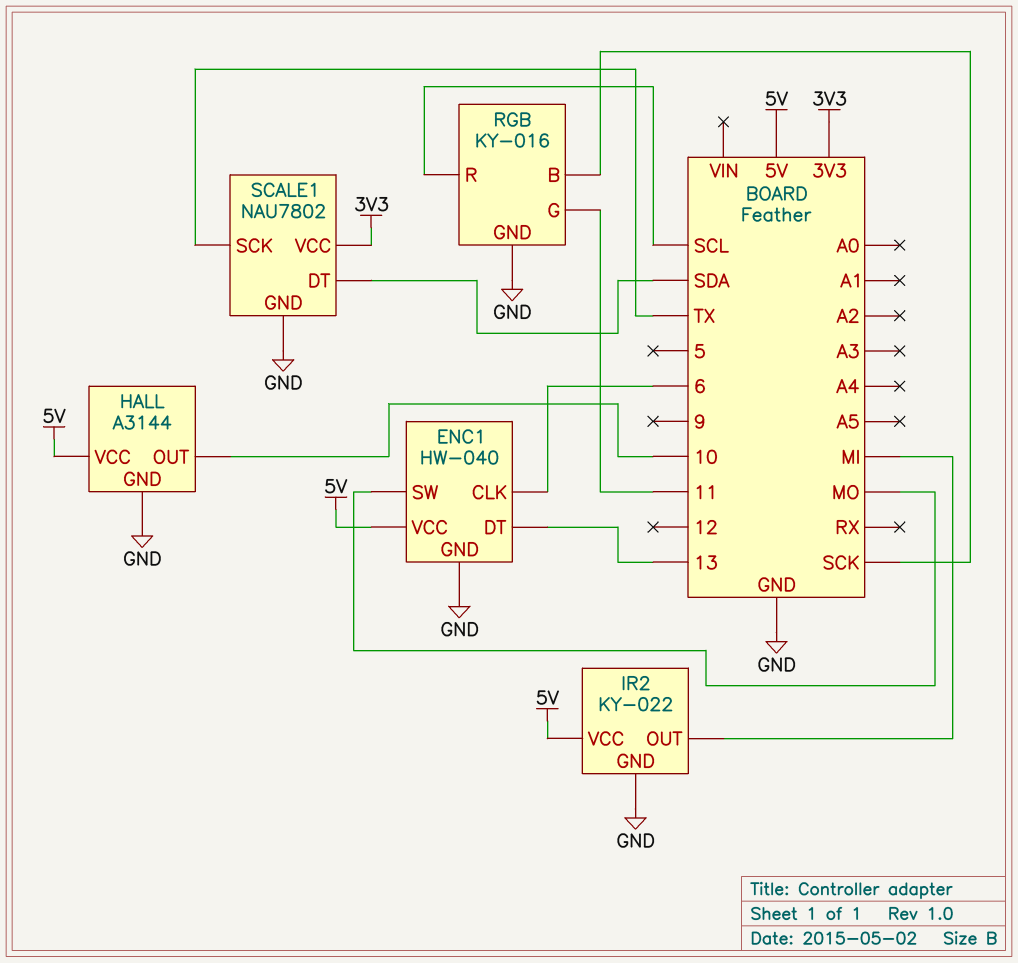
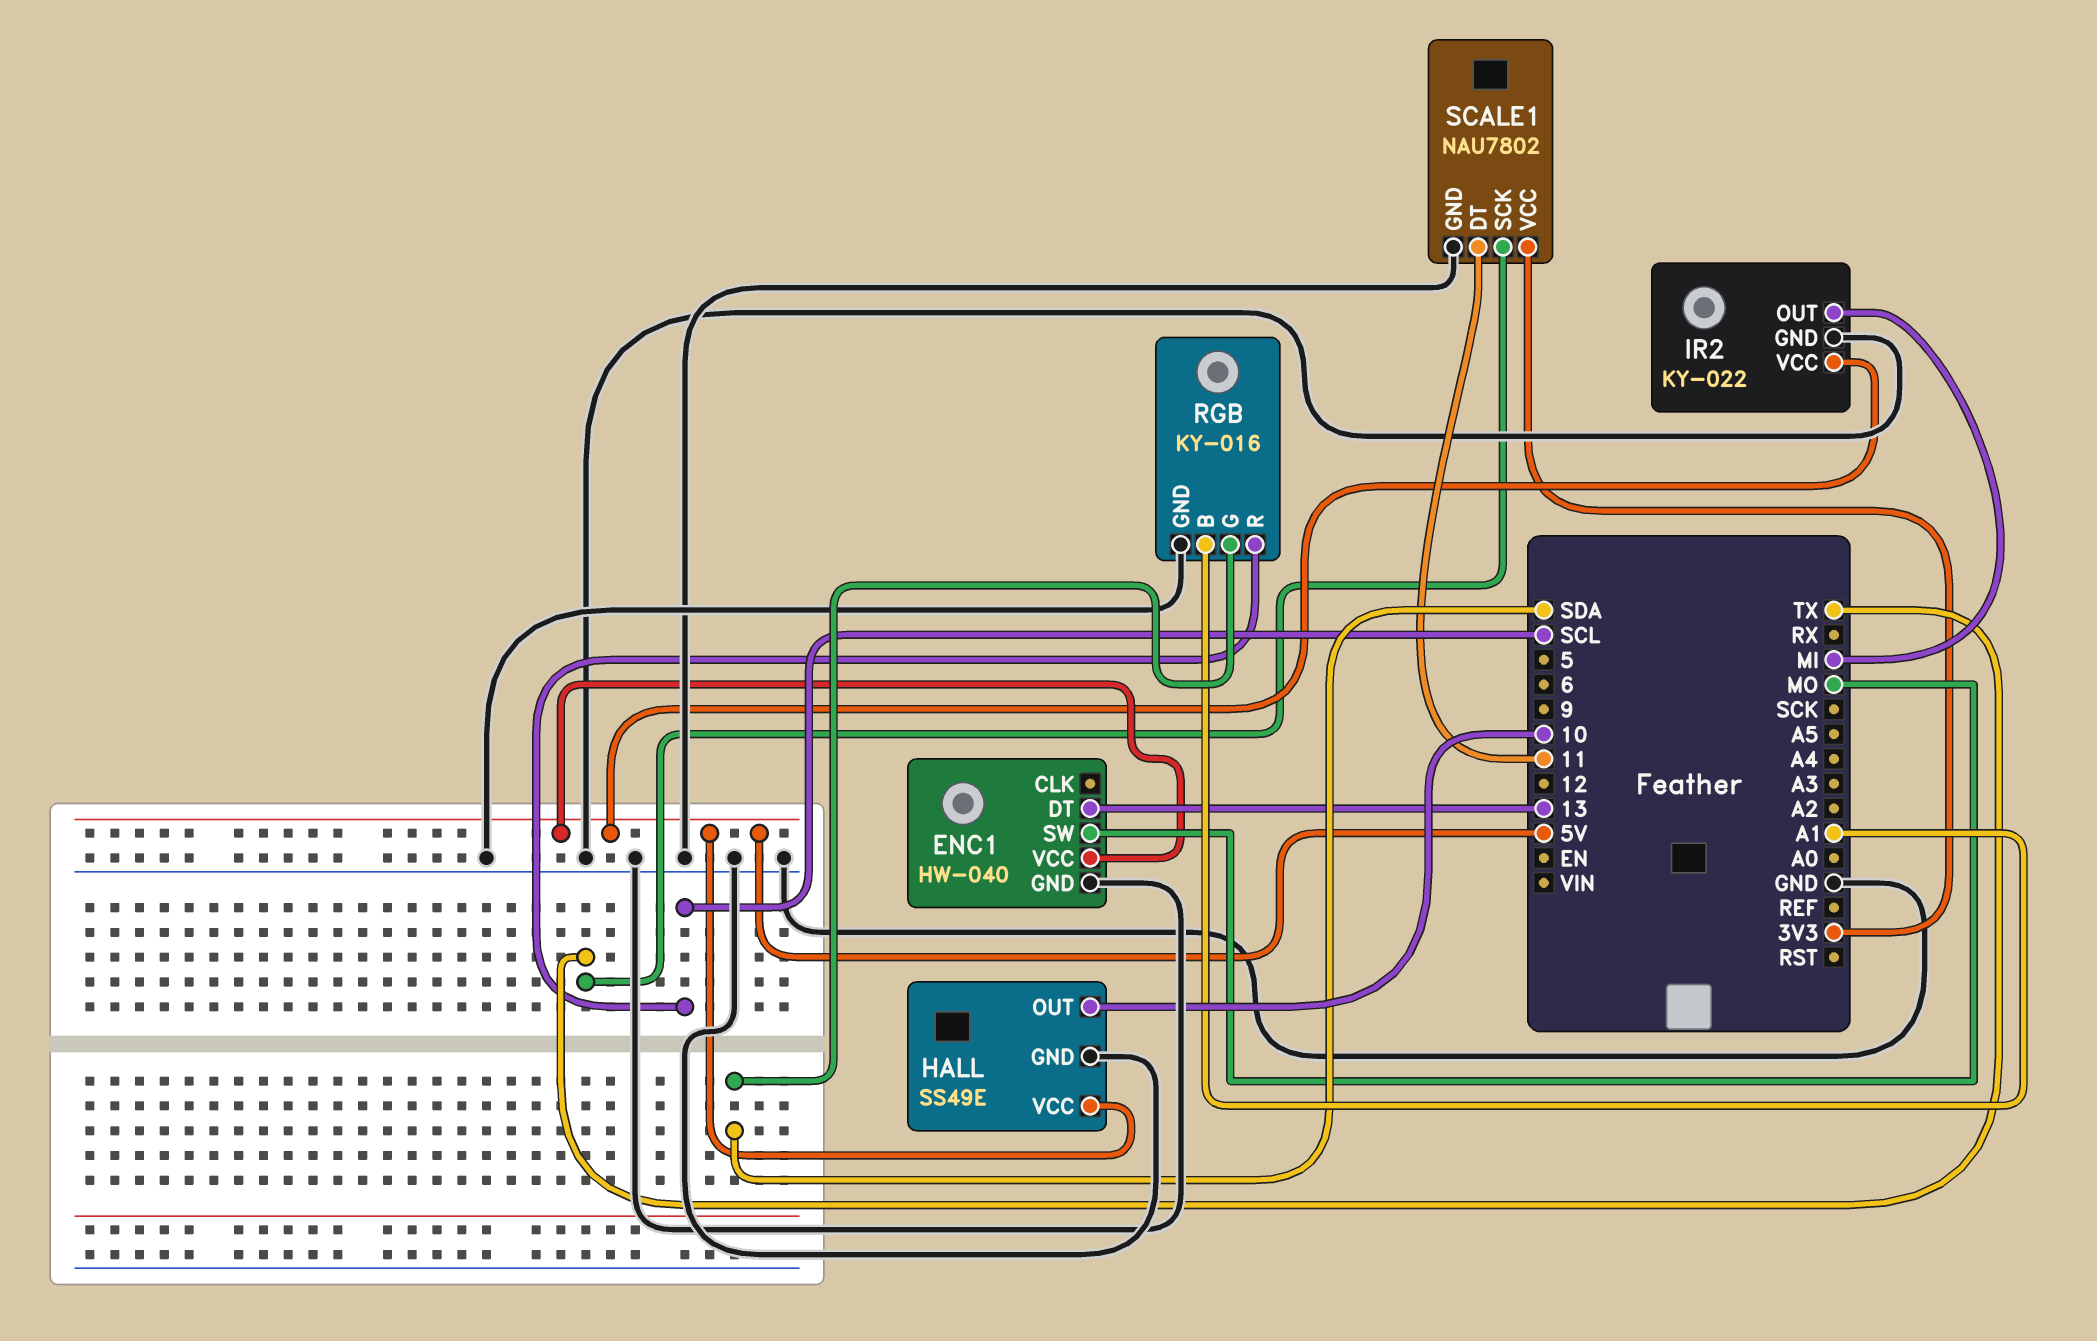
ENC1 pin CLK: 6 -> none
HALL: A3144 -> SS49E
RGB pin B: SCK -> A1
RGB pin G: 11 -> SDA
SCALE1 pin DT: SDA -> 11

